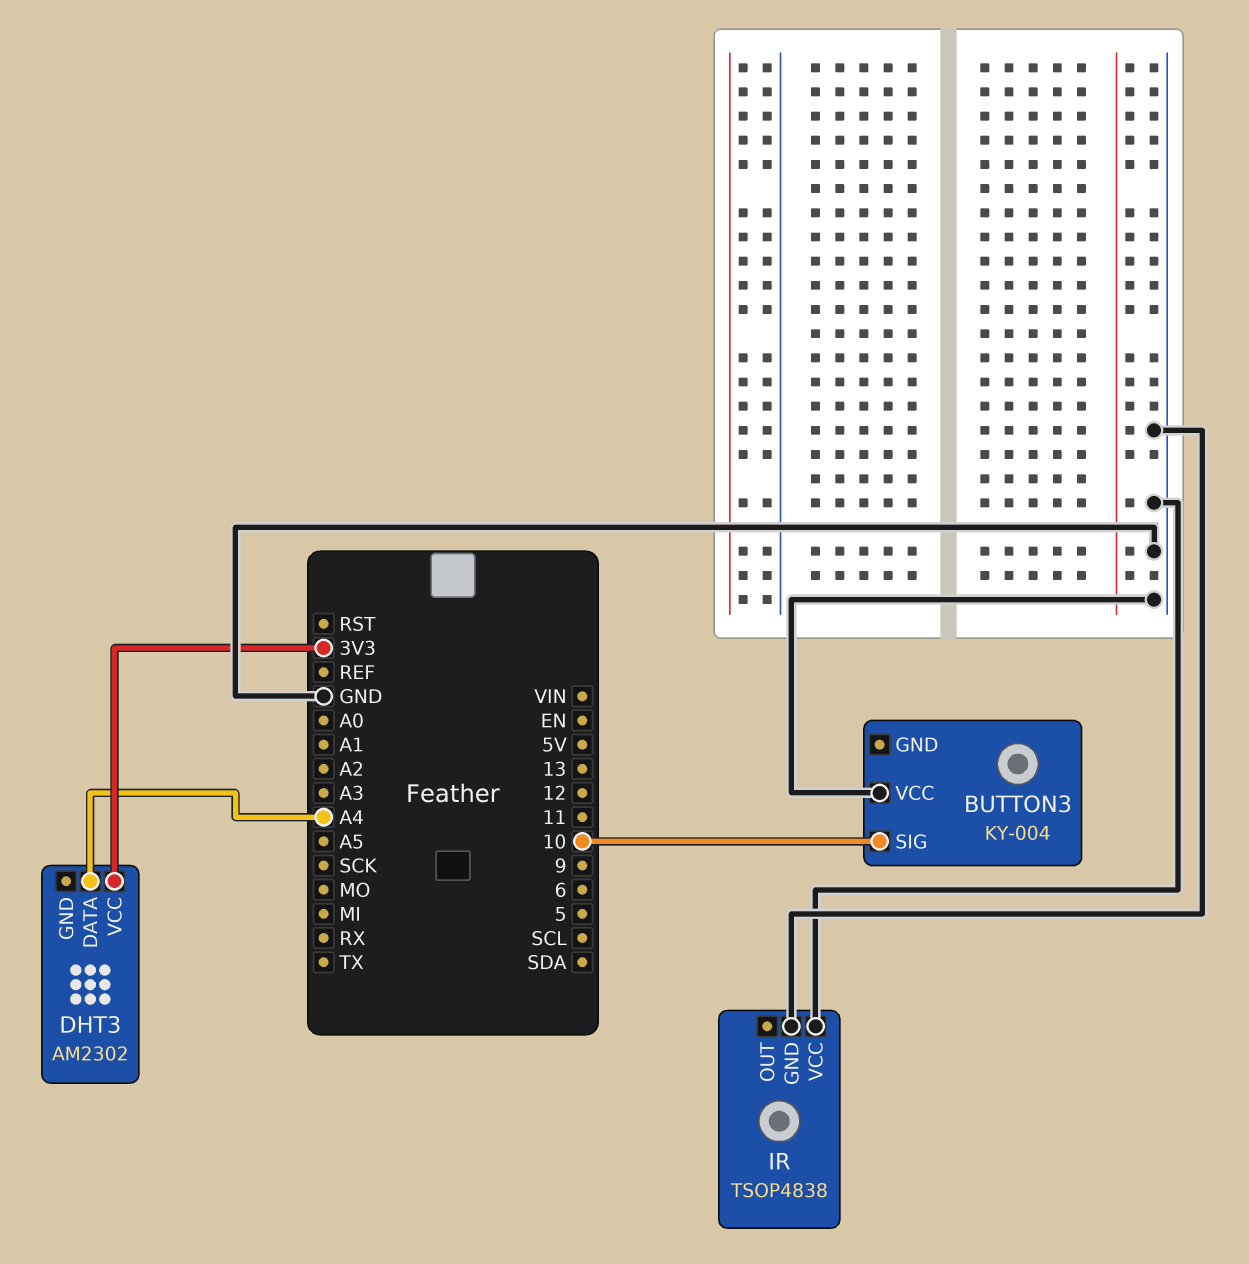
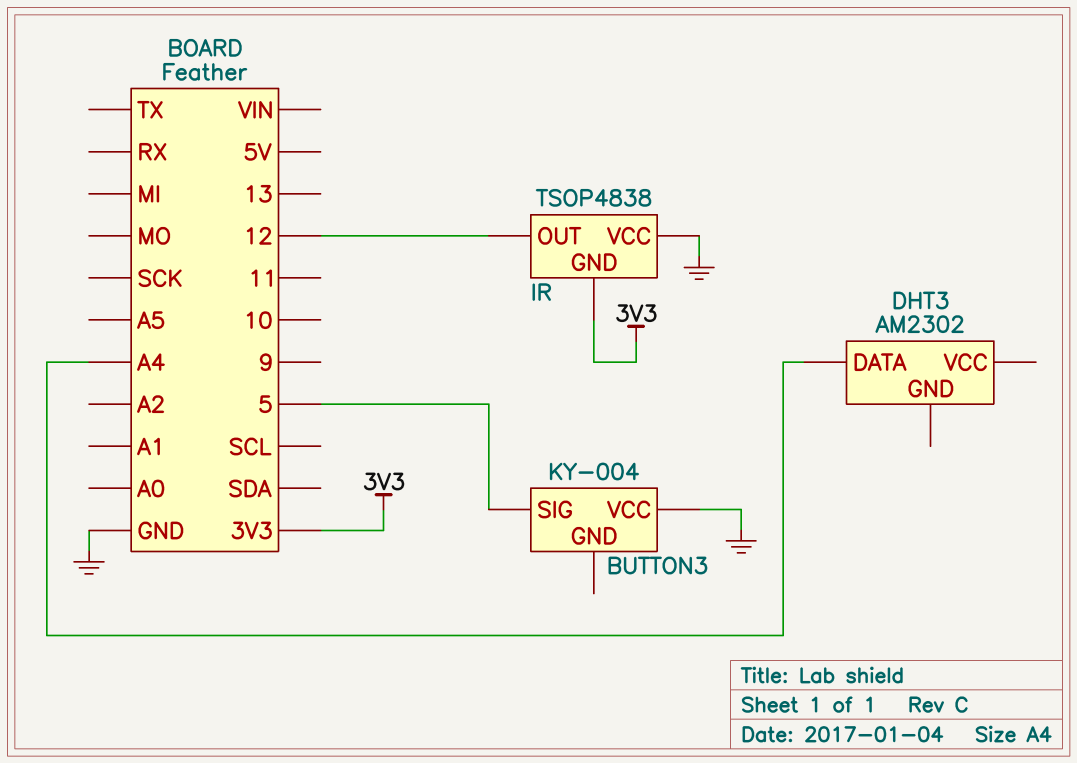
BUTTON3 pin SIG: 10 -> 5
DHT3 pin VCC: 3V3 -> none
IR pin GND: GND -> 3V3
IR pin OUT: none -> 12

